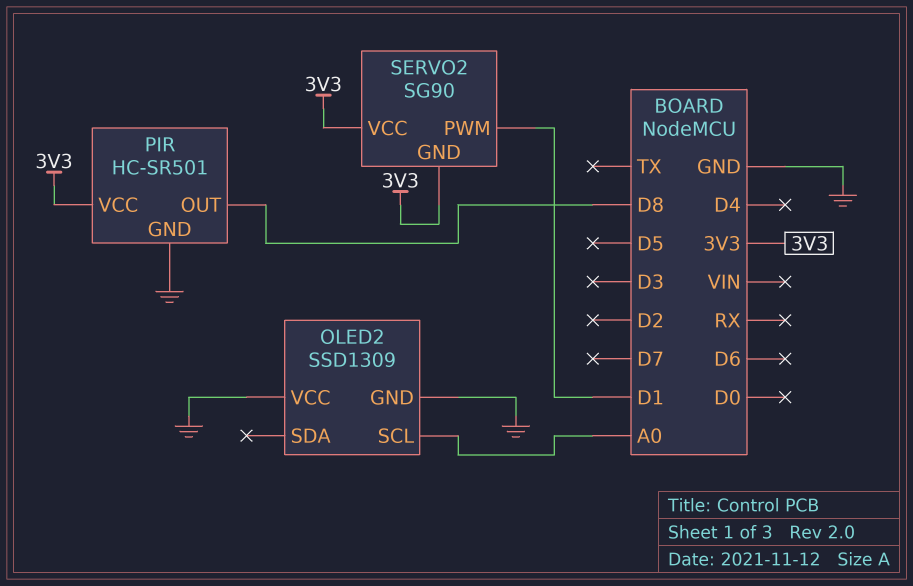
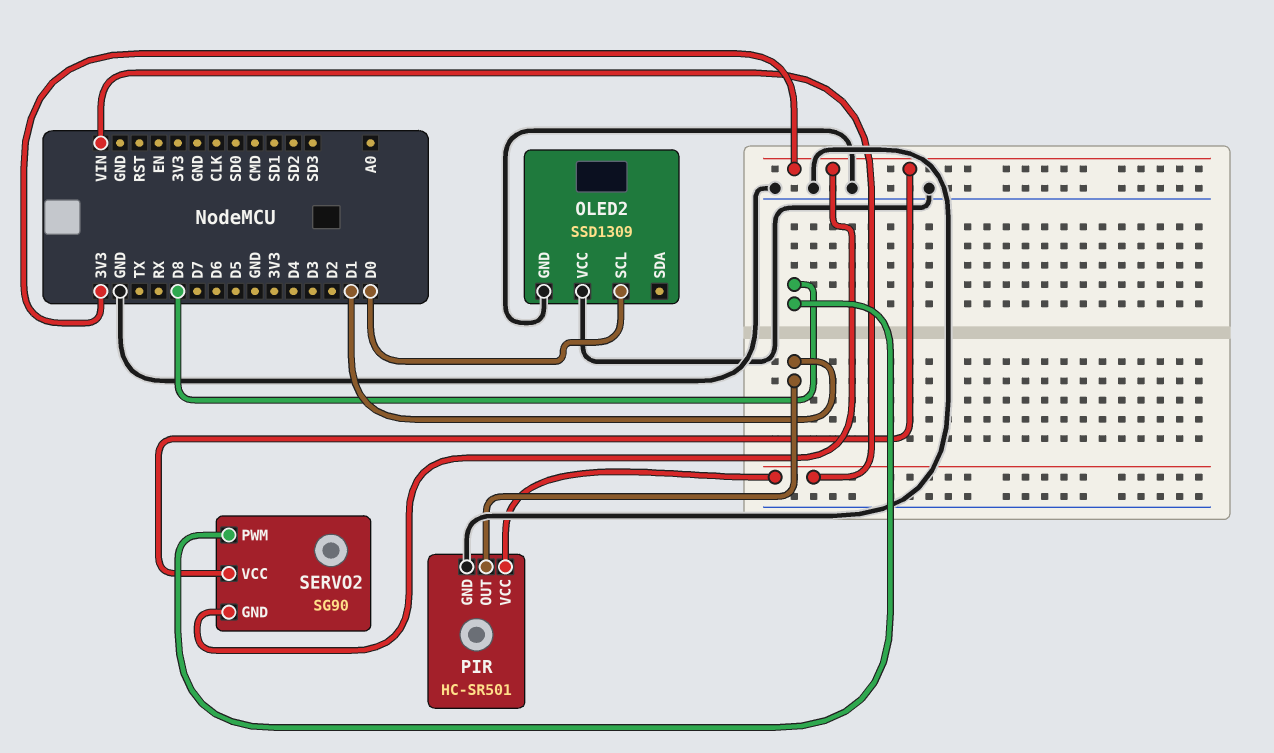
OLED2 pin SCL: A0 -> D0
PIR pin OUT: D8 -> D1
PIR pin VCC: 3V3 -> VIN
SERVO2 pin PWM: D1 -> D8

